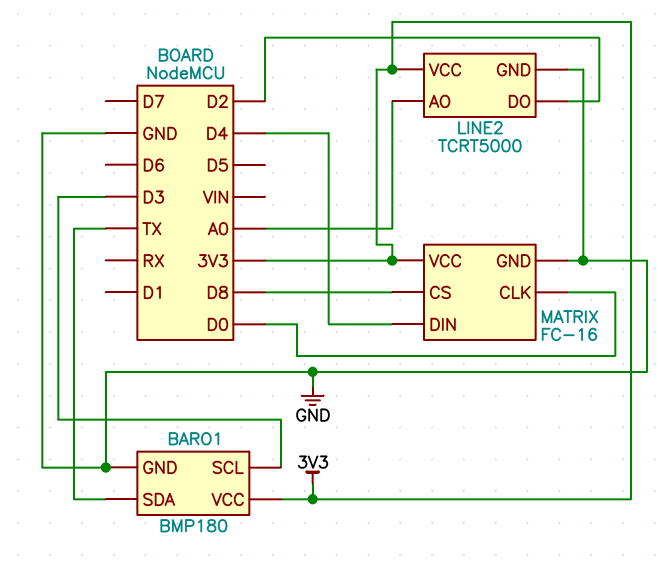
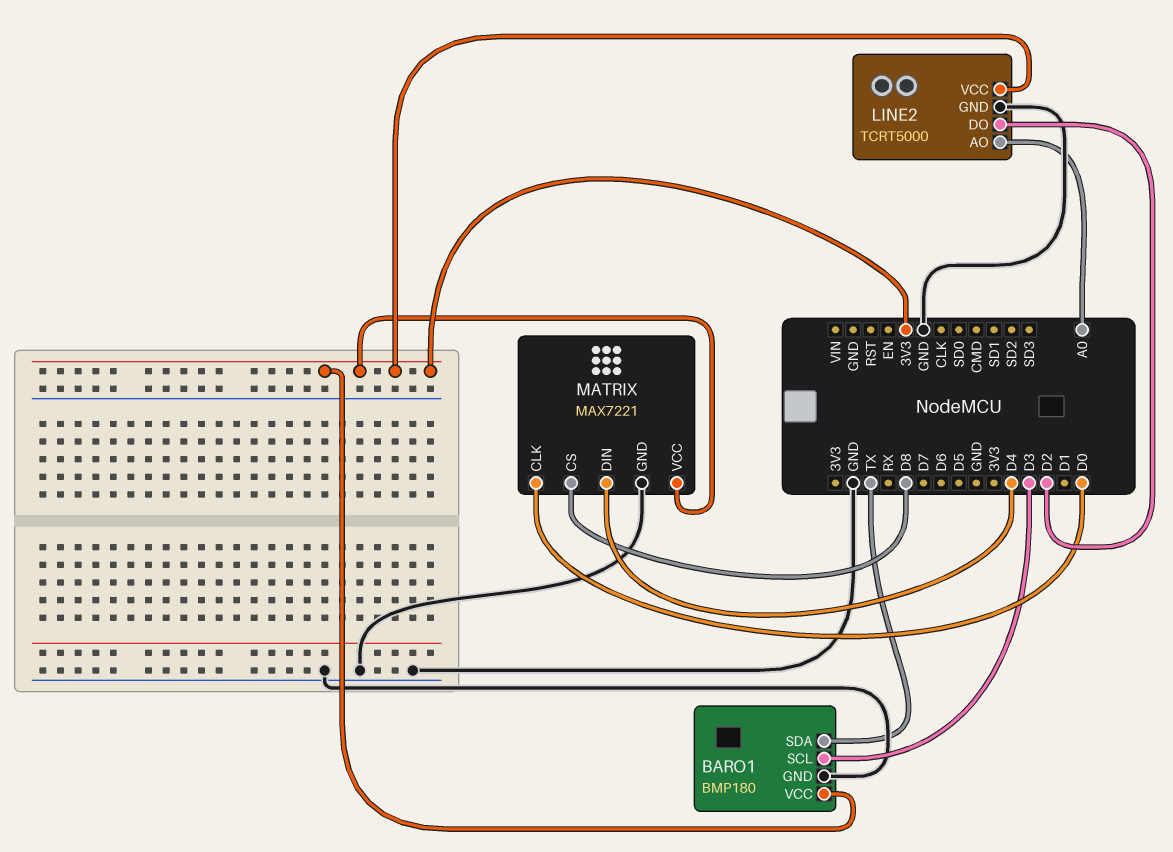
MATRIX: FC-16 -> MAX7221

